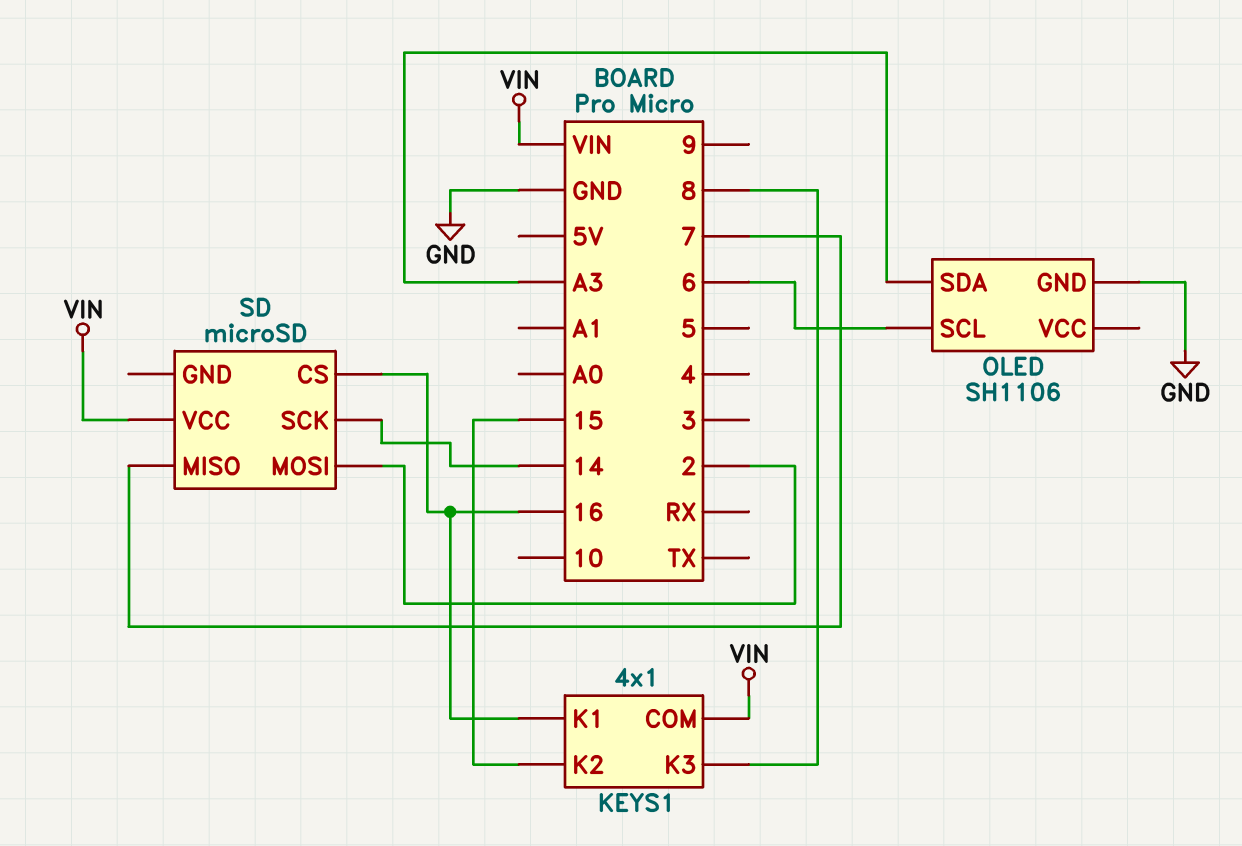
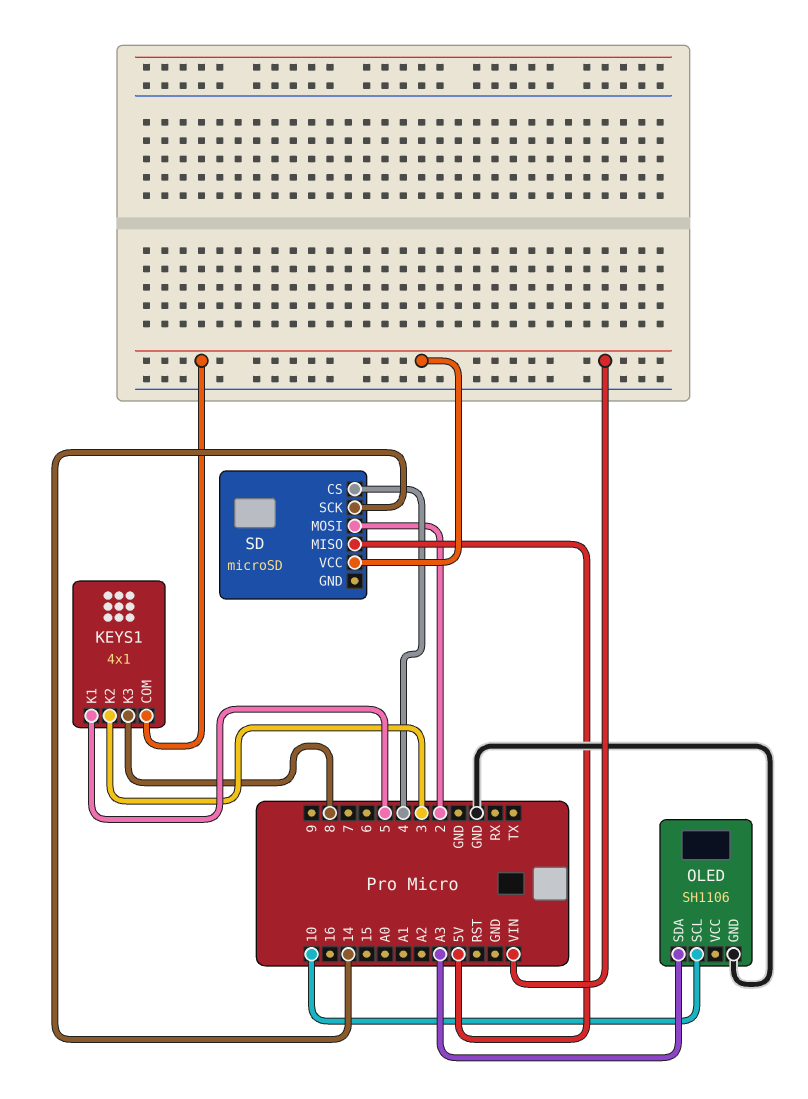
KEYS1 pin K1: 16 -> 5
KEYS1 pin K2: 15 -> 3
OLED pin SCL: 6 -> 10
SD pin CS: 16 -> 4
SD pin MISO: 7 -> 5V

